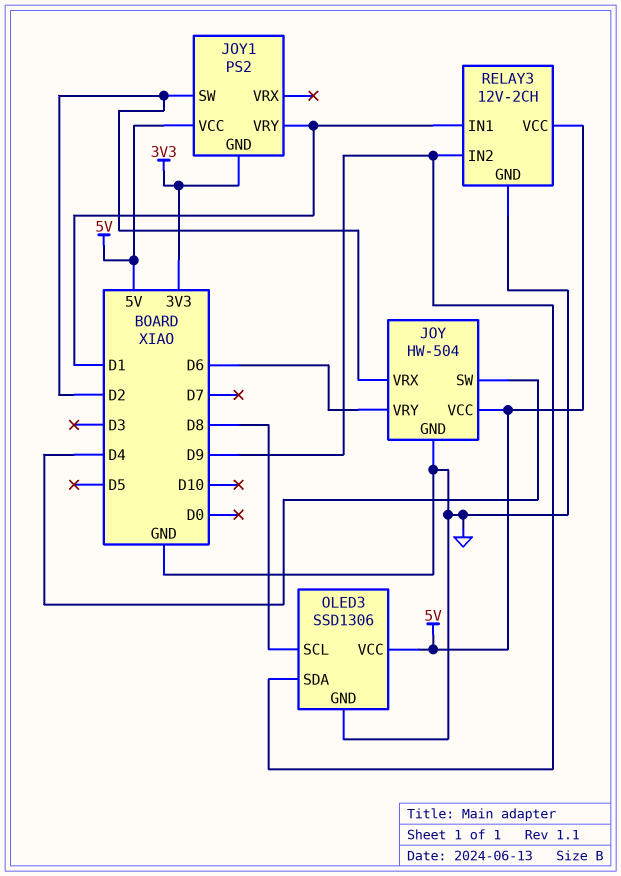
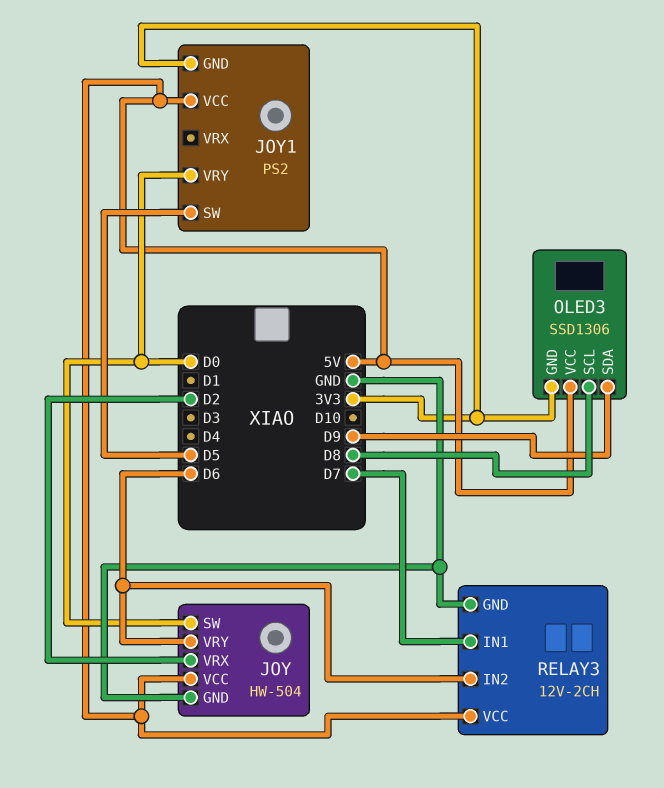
JOY pin SW: D4 -> D0
JOY1 pin SW: D2 -> D5
JOY1 pin VRY: D1 -> D0
OLED3 pin GND: GND -> 3V3
RELAY3 pin IN1: D1 -> D7
RELAY3 pin IN2: D9 -> D6

